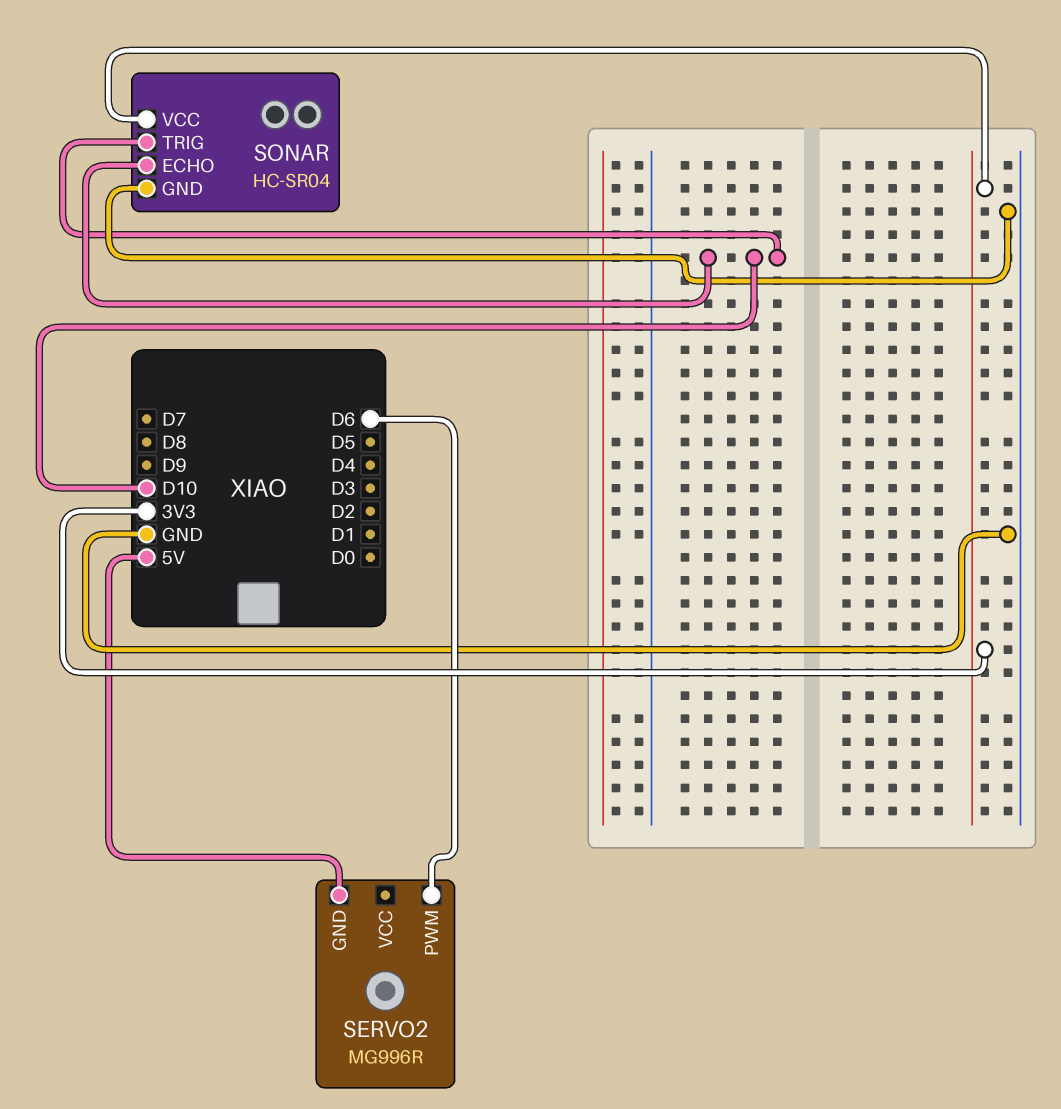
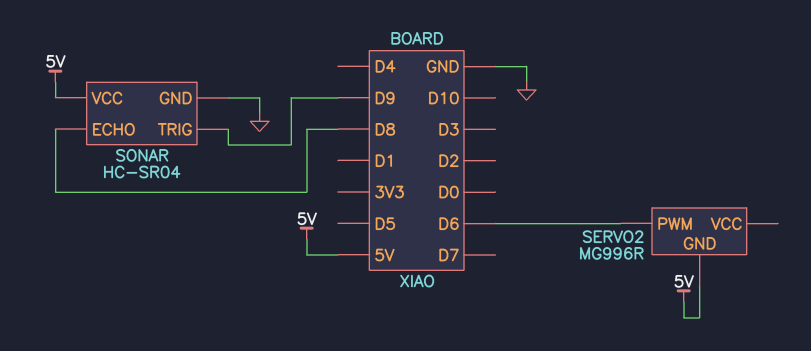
SONAR pin ECHO: D10 -> D8
SONAR pin TRIG: D10 -> D9
SONAR pin VCC: 3V3 -> 5V

